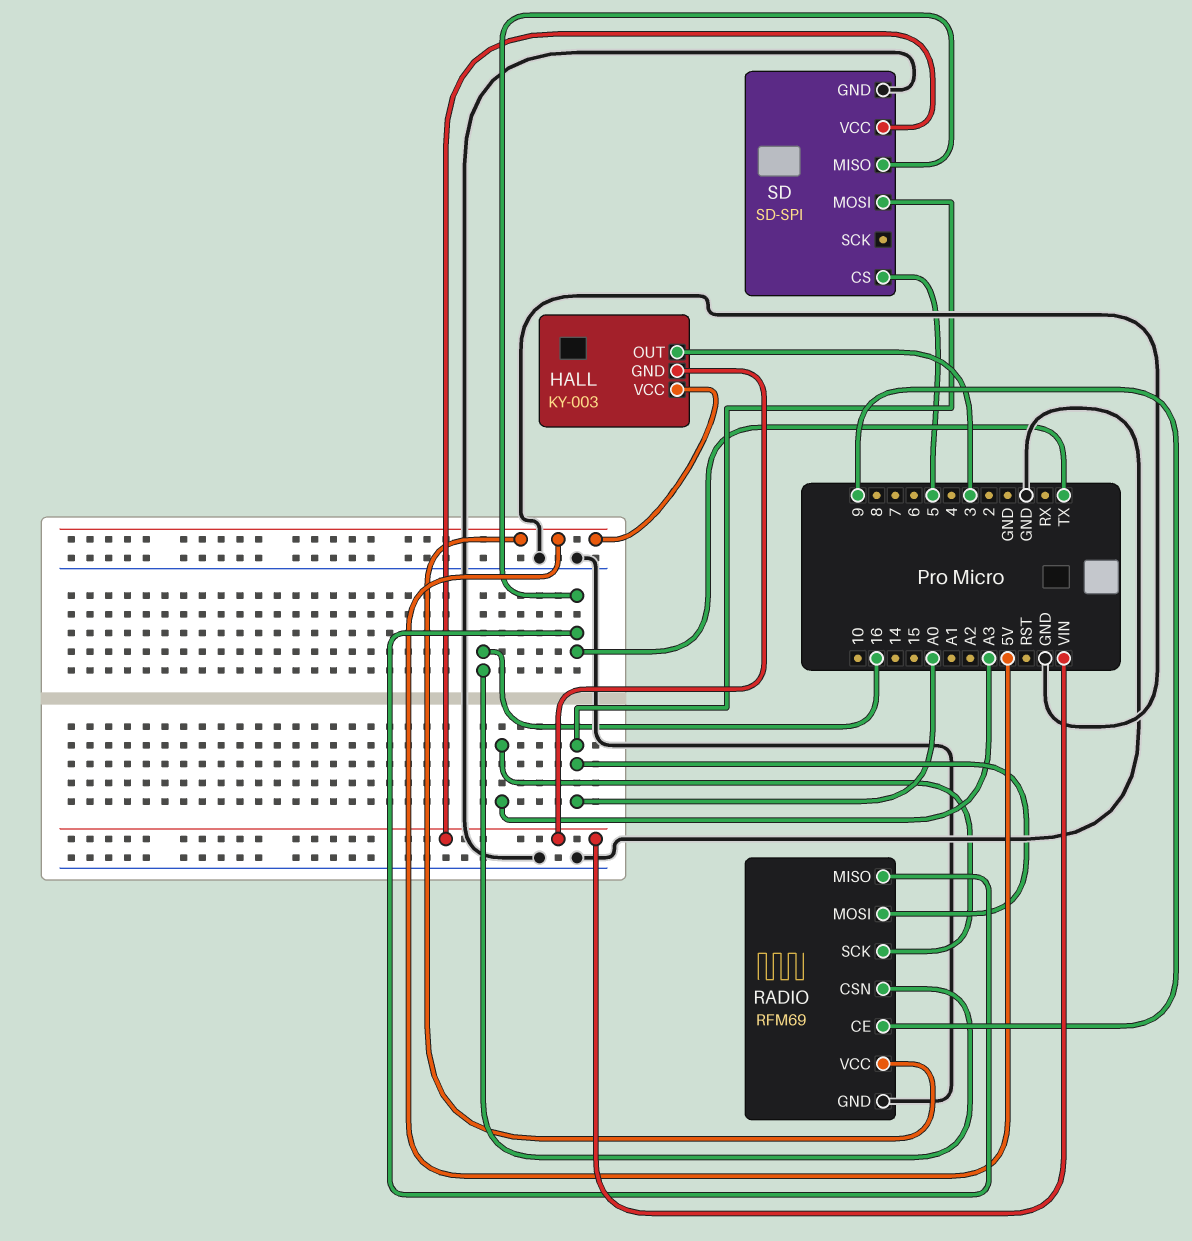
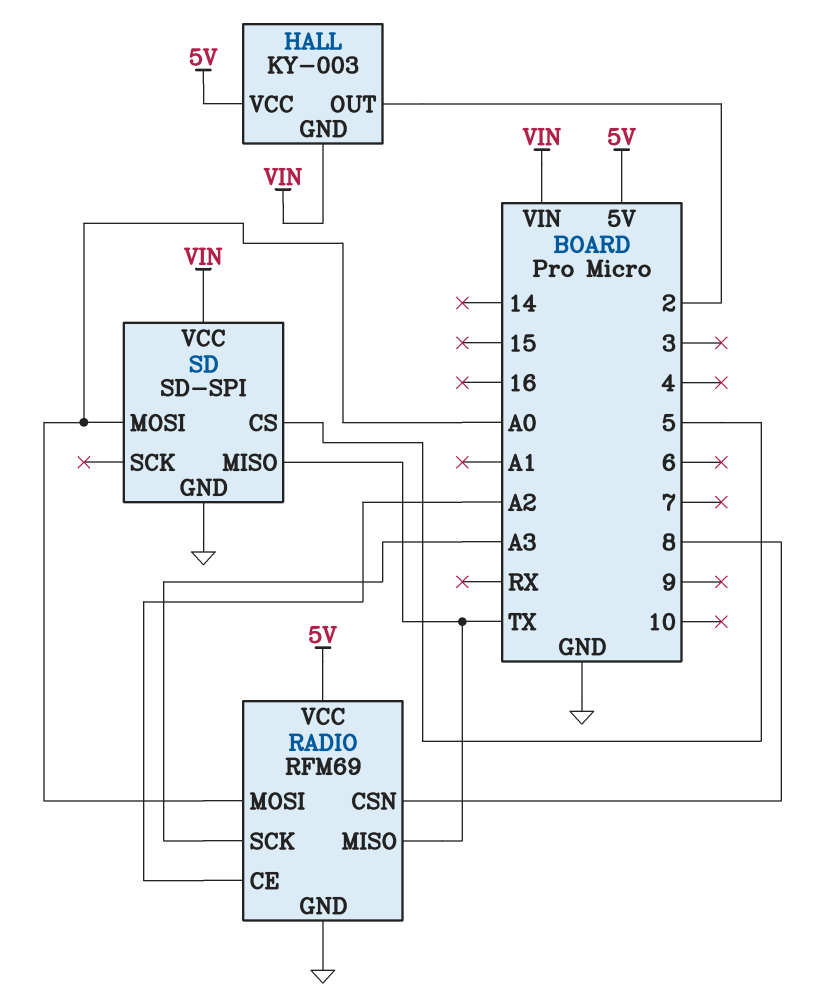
HALL pin OUT: 3 -> 2
RADIO pin CE: 9 -> A2
RADIO pin CSN: 16 -> 8

